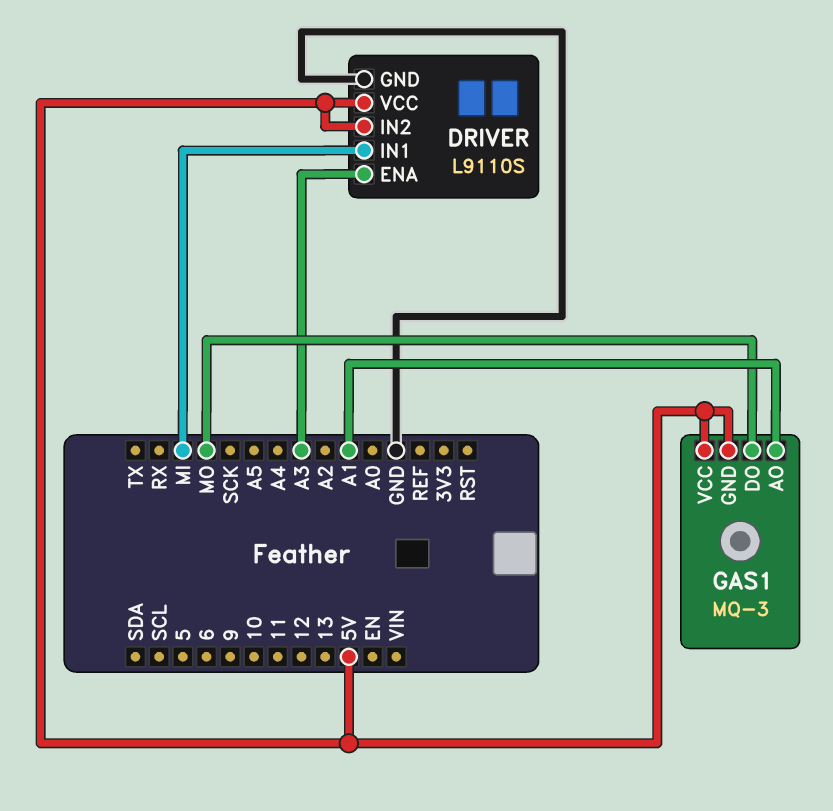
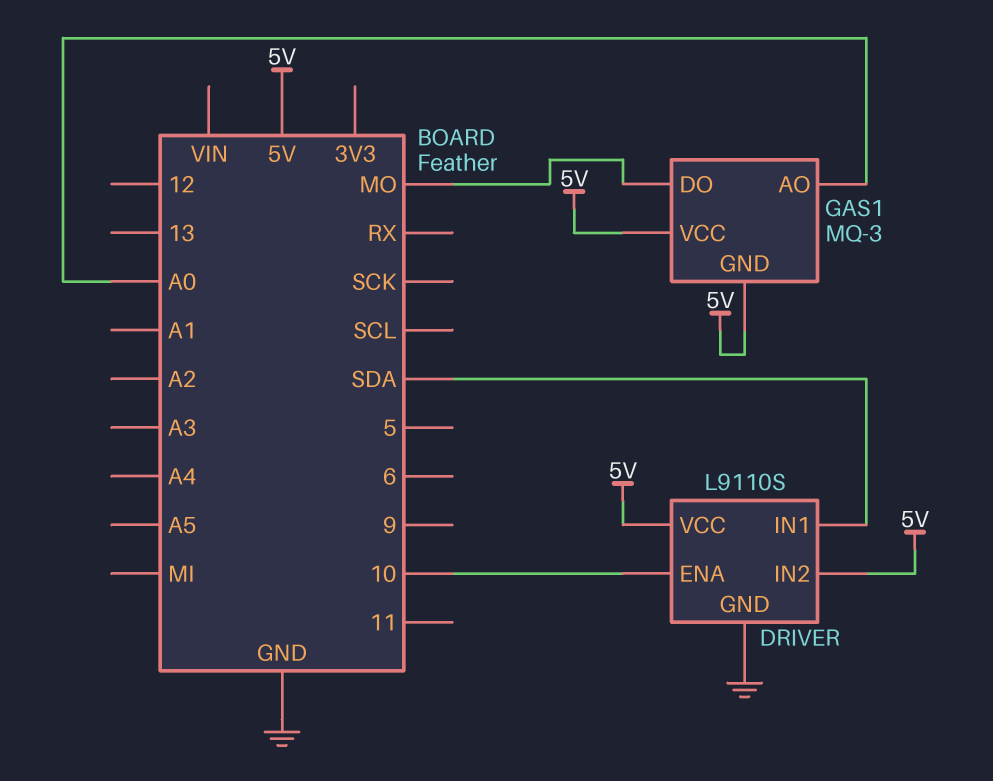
DRIVER pin ENA: A3 -> 10
DRIVER pin IN1: MI -> SDA
GAS1 pin AO: A1 -> A0

